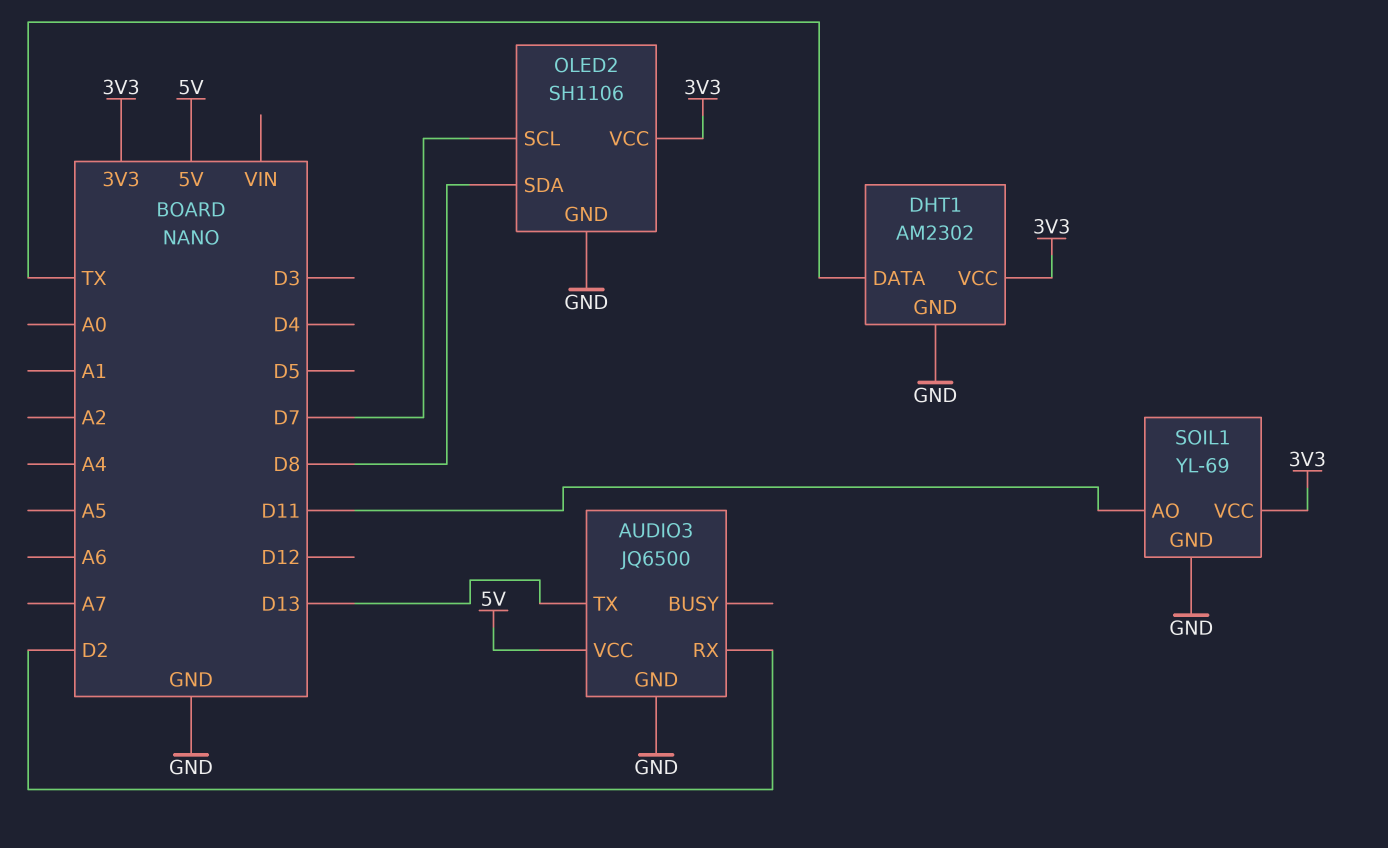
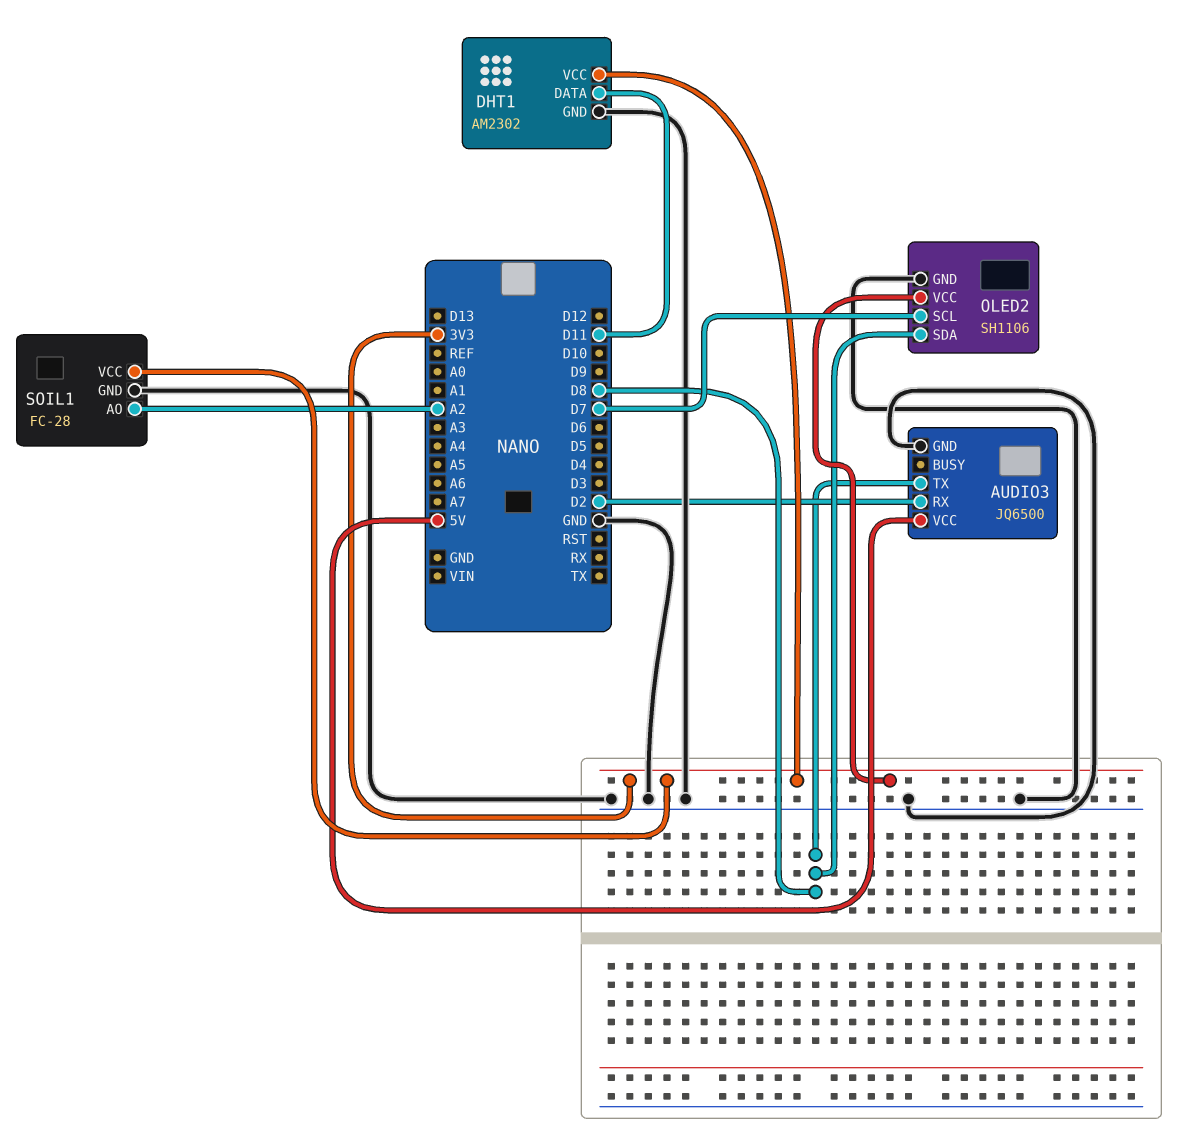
AUDIO3 pin TX: D13 -> D8
DHT1 pin DATA: TX -> D11
SOIL1: YL-69 -> FC-28
SOIL1 pin AO: D11 -> A2

